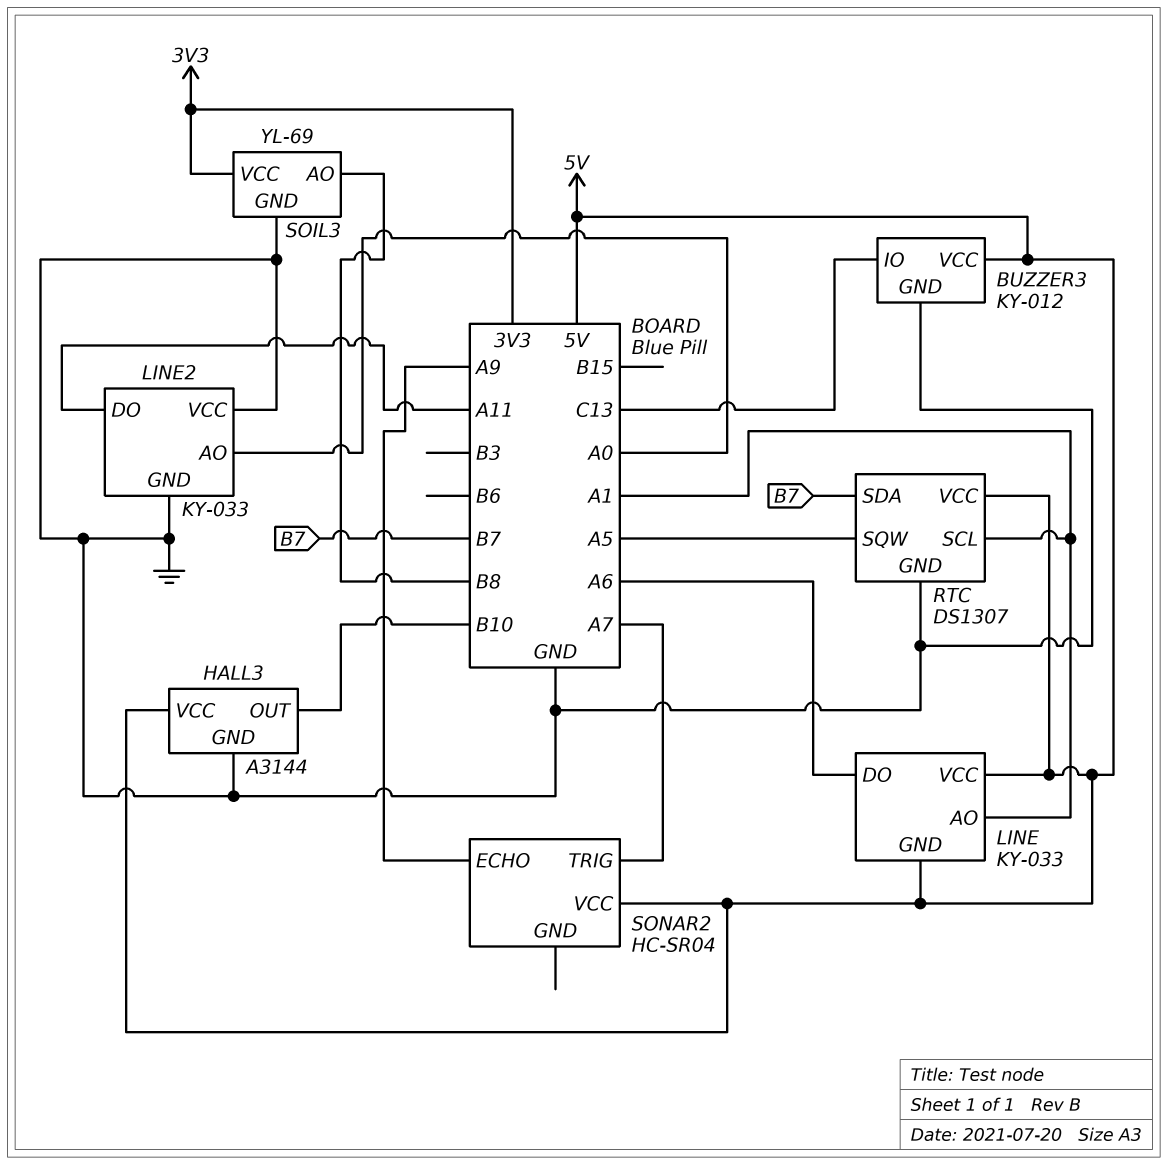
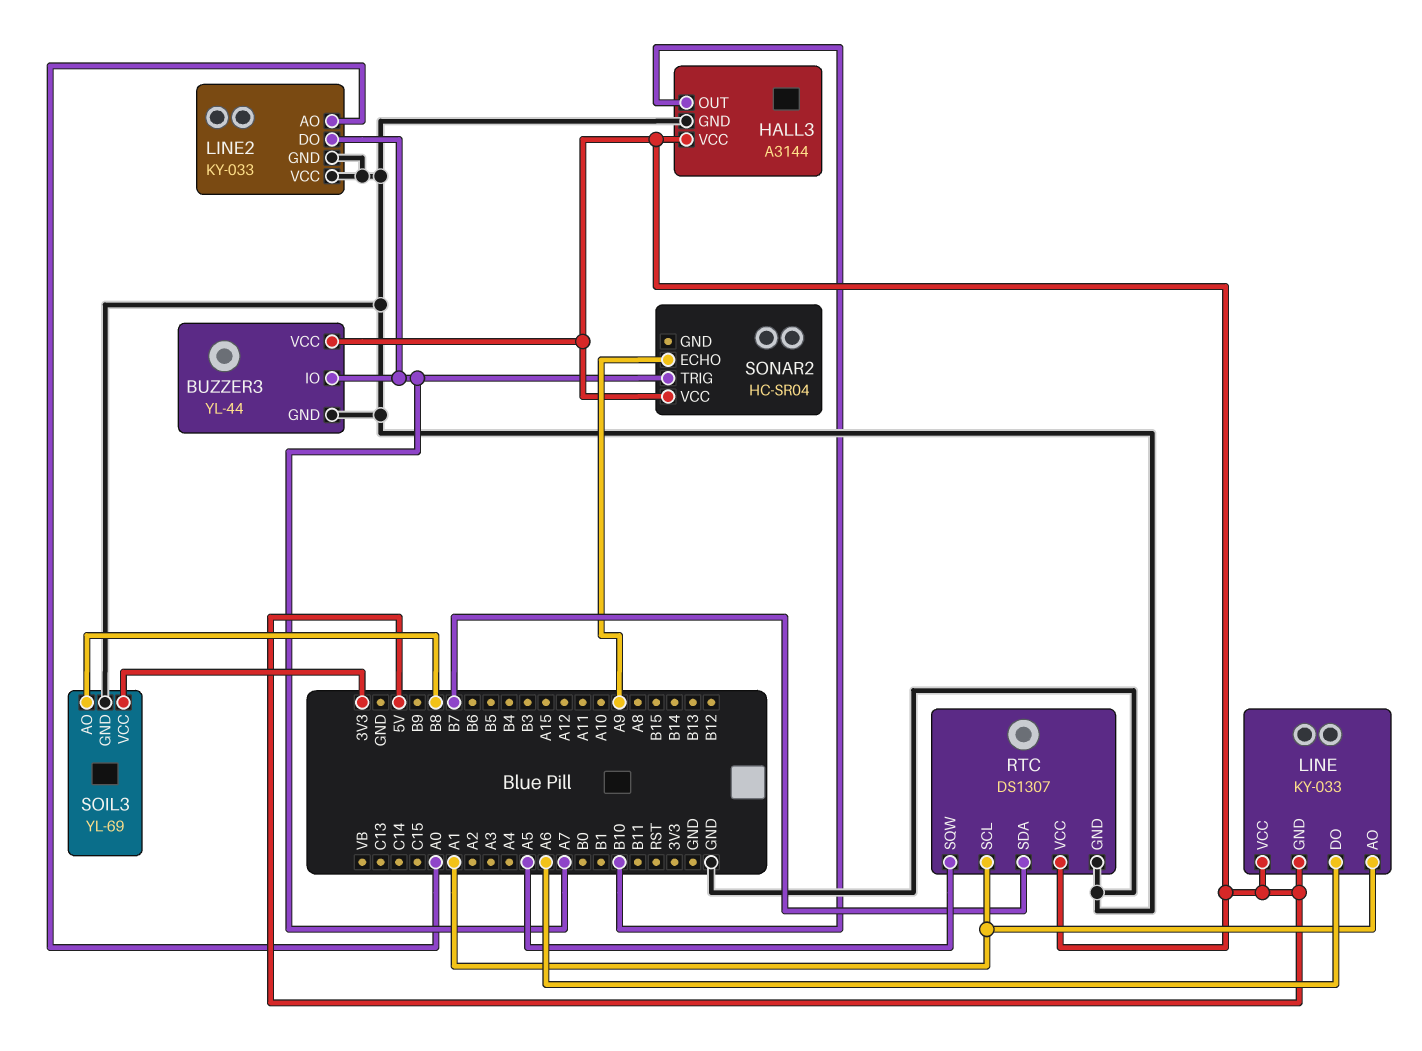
BUZZER3: KY-012 -> YL-44
BUZZER3 pin IO: C13 -> A7
LINE2 pin DO: A11 -> A7

